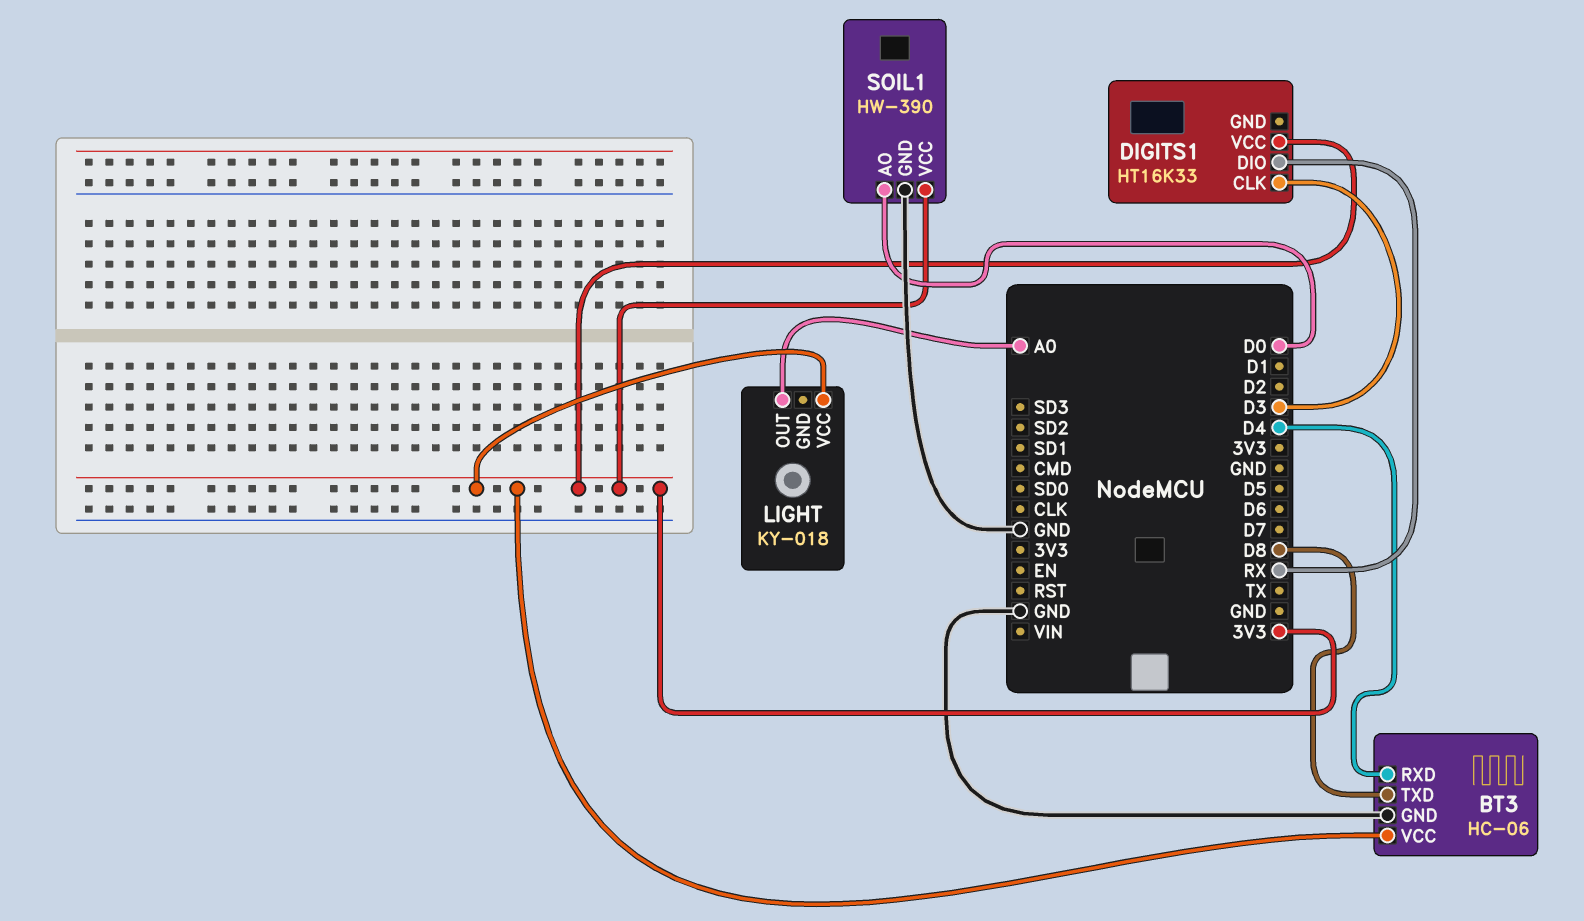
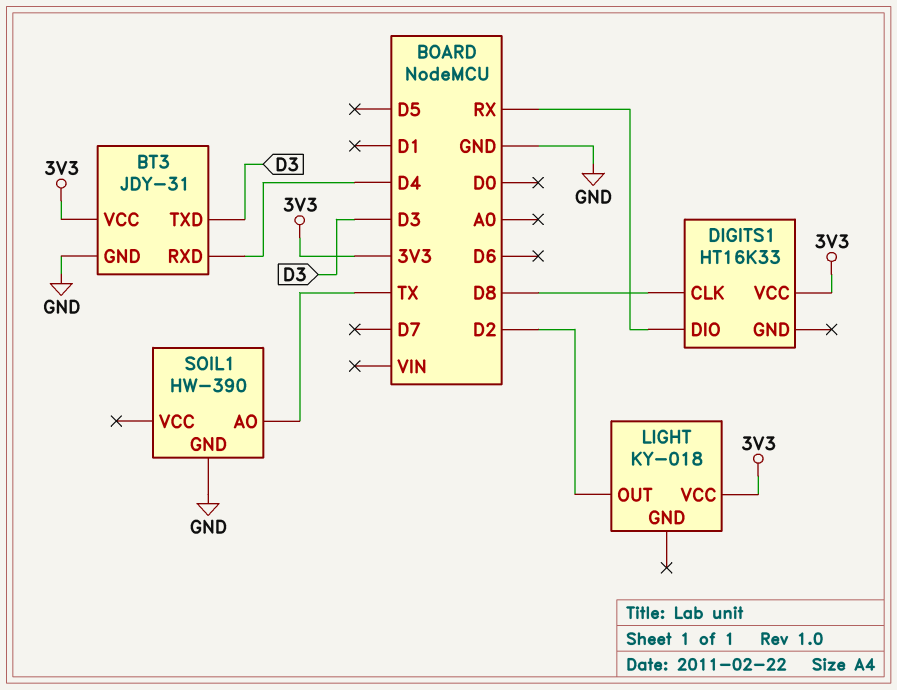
BT3: HC-06 -> JDY-31
BT3 pin TXD: D8 -> D3
DIGITS1 pin CLK: D3 -> D8
LIGHT pin OUT: A0 -> D2
SOIL1 pin AO: D0 -> TX
SOIL1 pin VCC: 3V3 -> none

